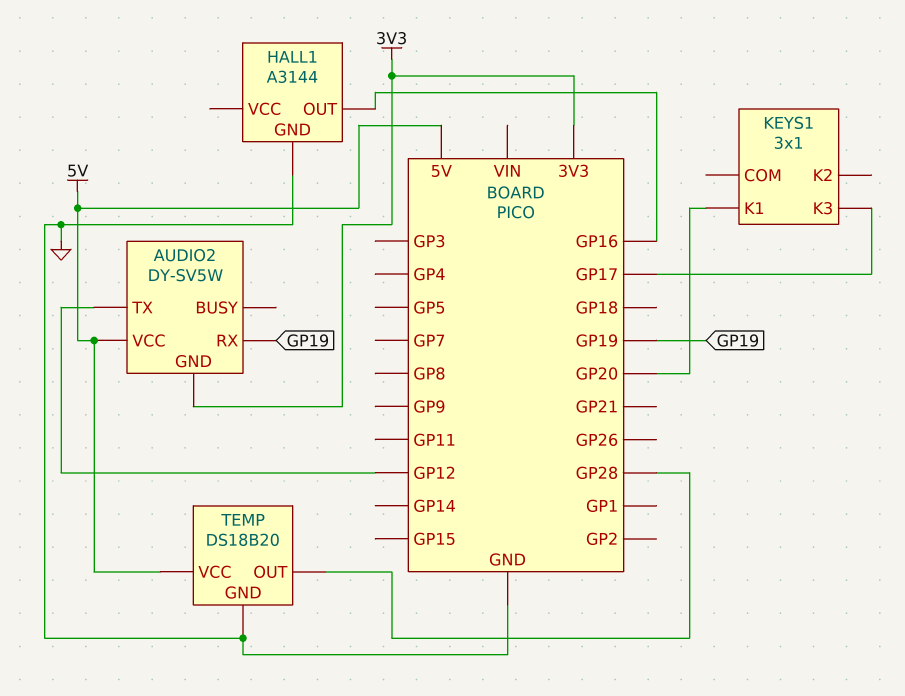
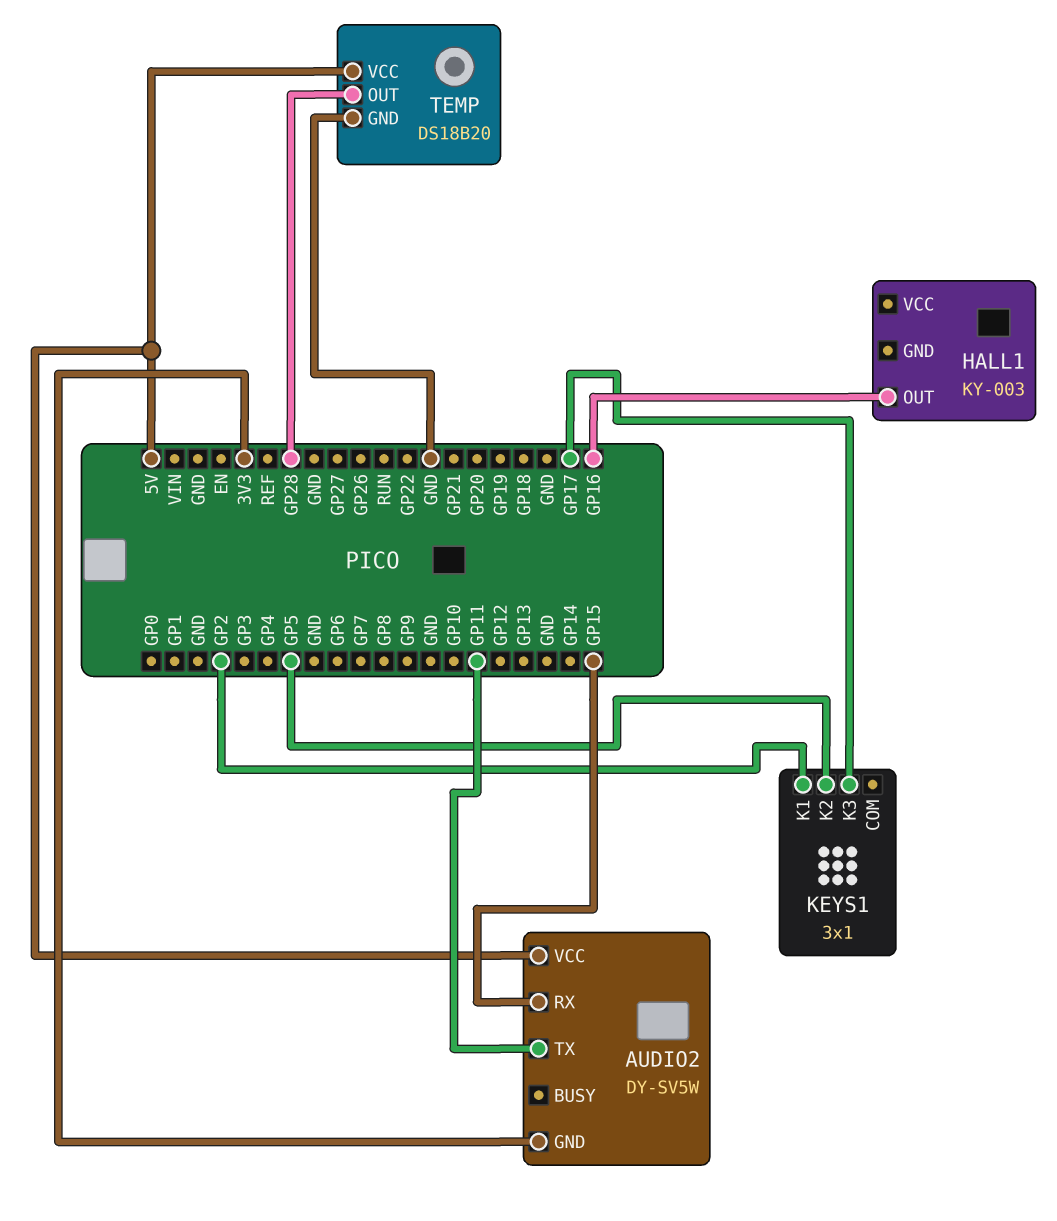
AUDIO2 pin RX: GP19 -> GP15
AUDIO2 pin TX: GP12 -> GP11
HALL1: A3144 -> KY-003
HALL1 pin GND: GND -> none
KEYS1 pin K1: GP20 -> GP2
KEYS1 pin K2: none -> GP5

